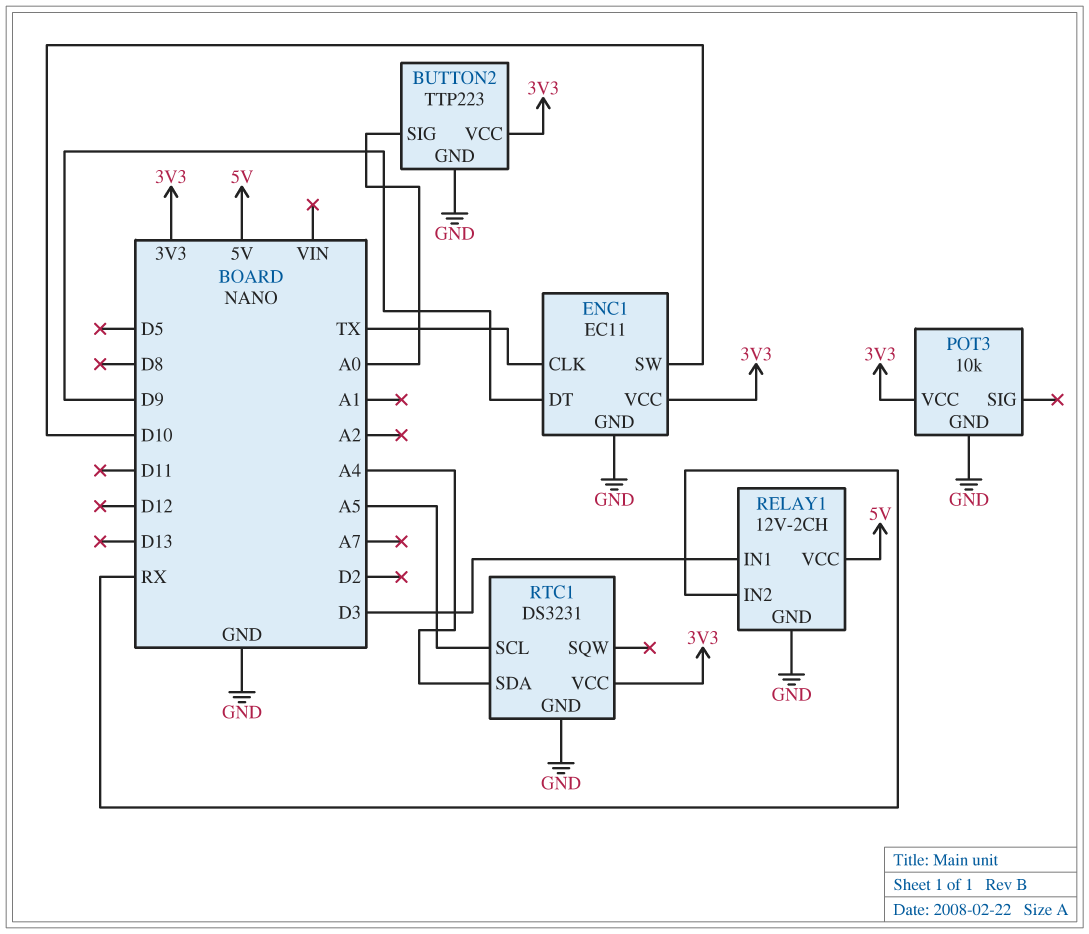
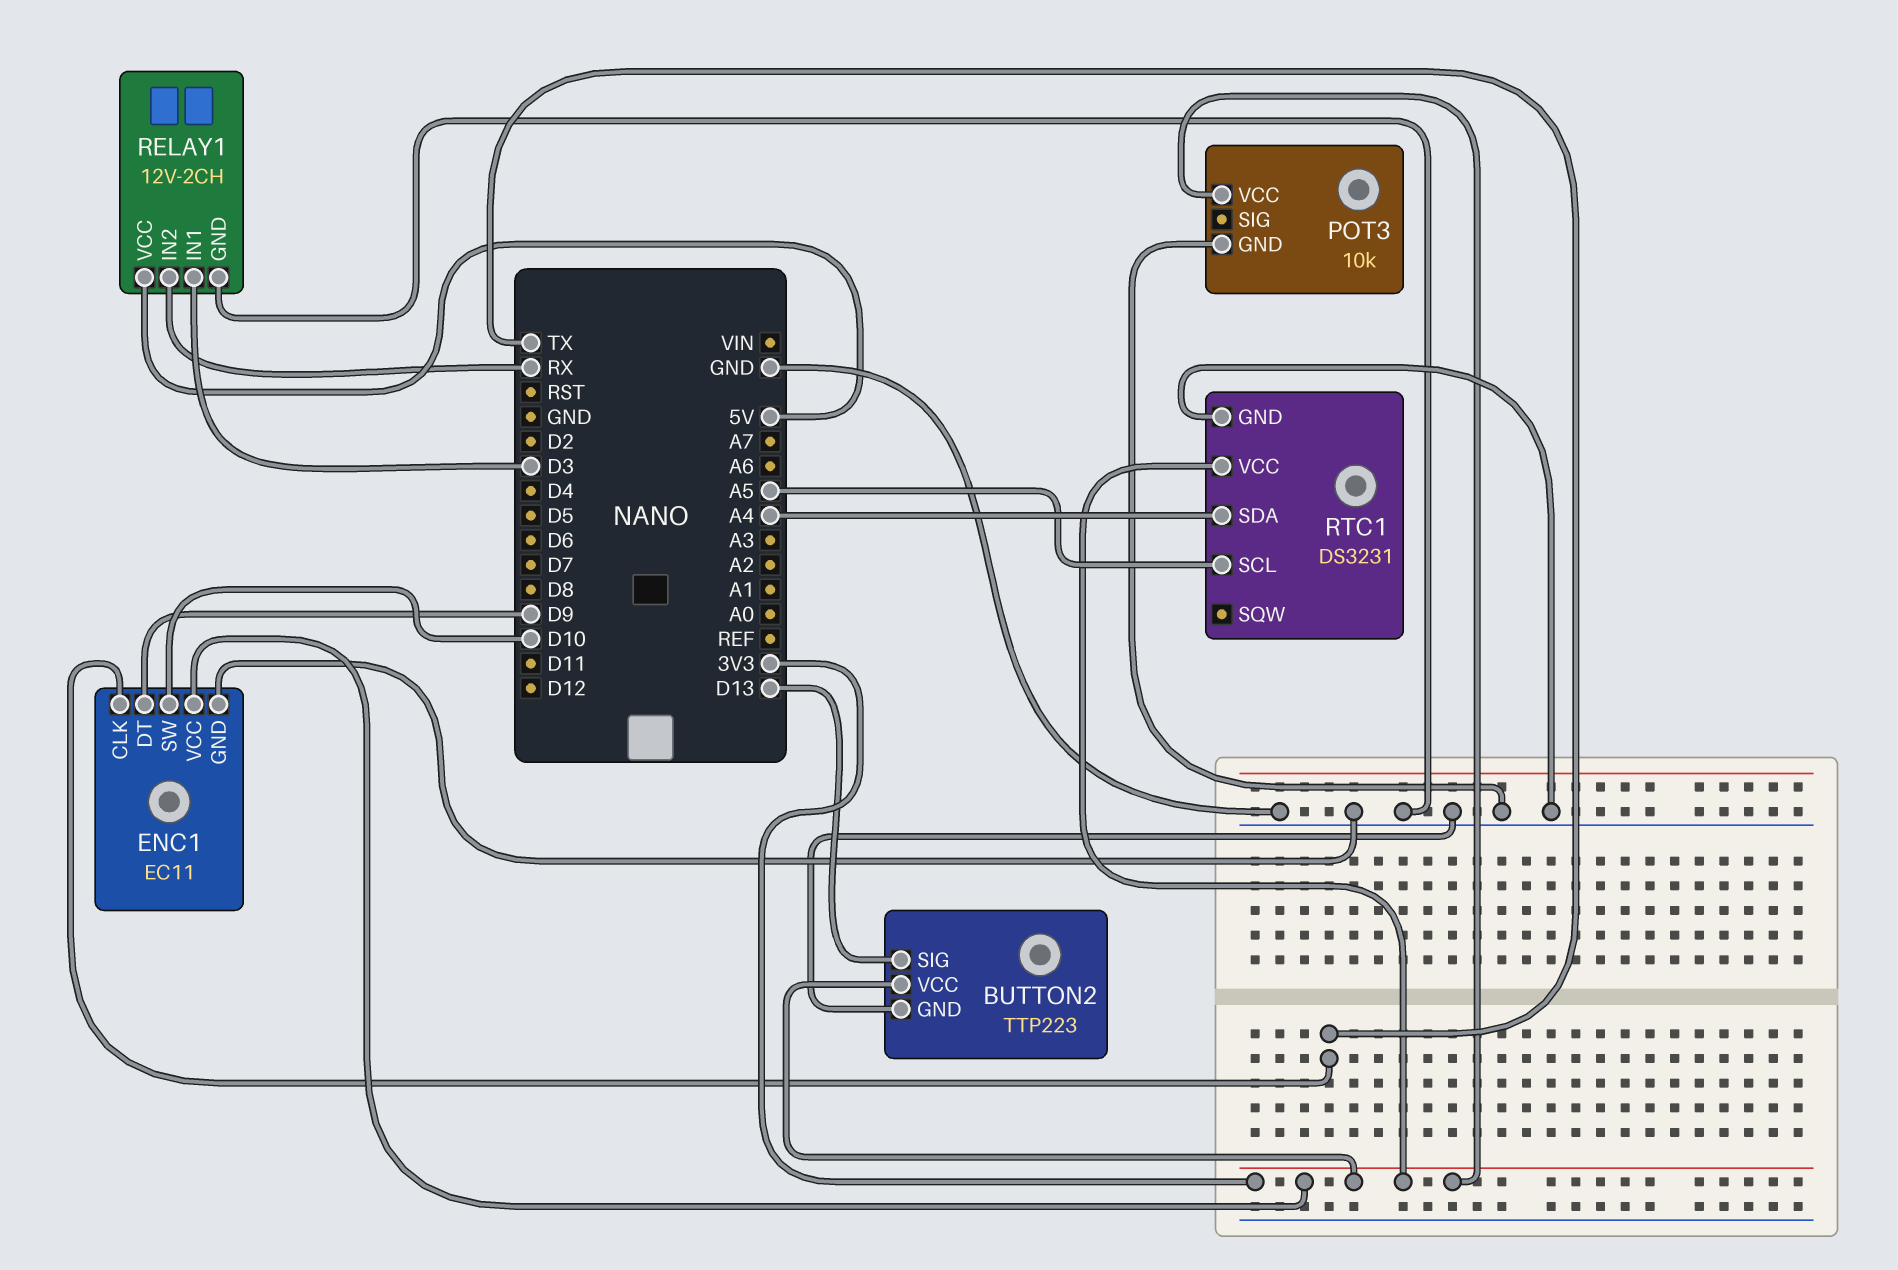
BUTTON2 pin SIG: A0 -> D13

